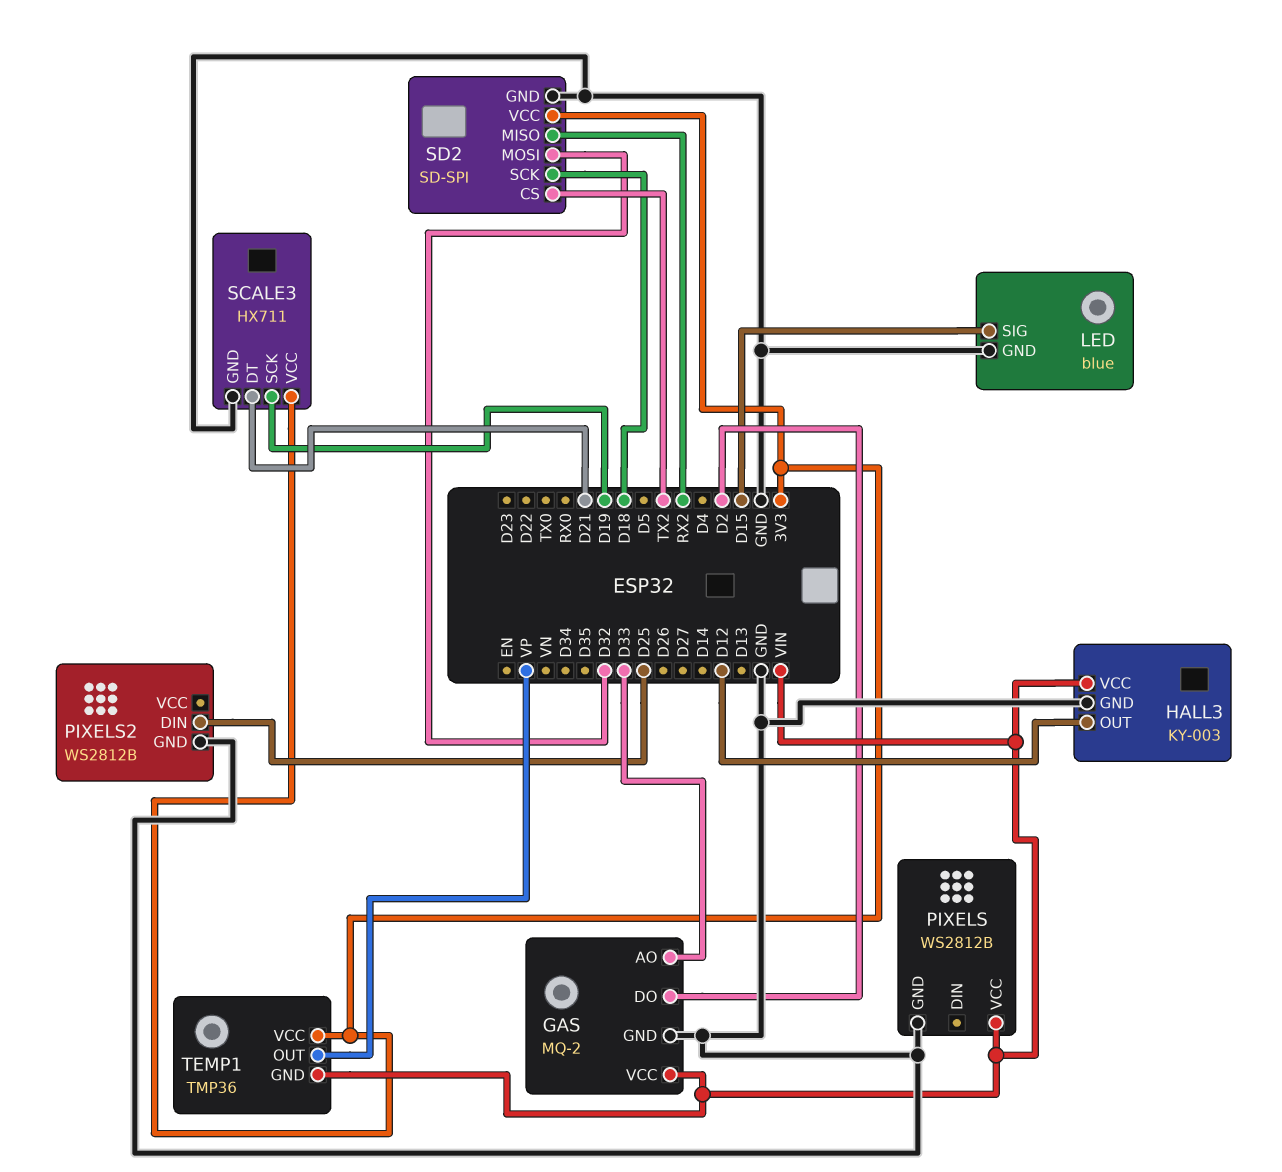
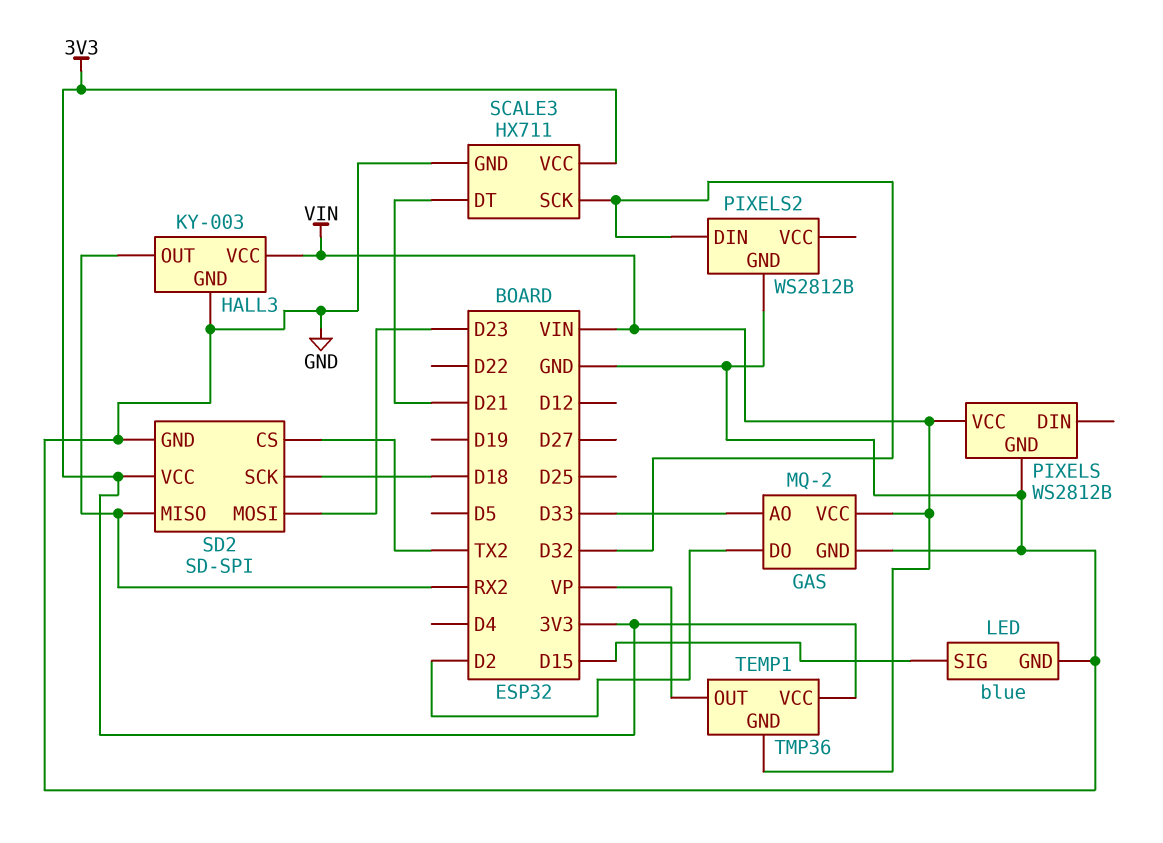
HALL3 pin OUT: D12 -> RX2
PIXELS2 pin DIN: D25 -> D32
SCALE3 pin SCK: D19 -> D32
SD2 pin MOSI: D32 -> D23

